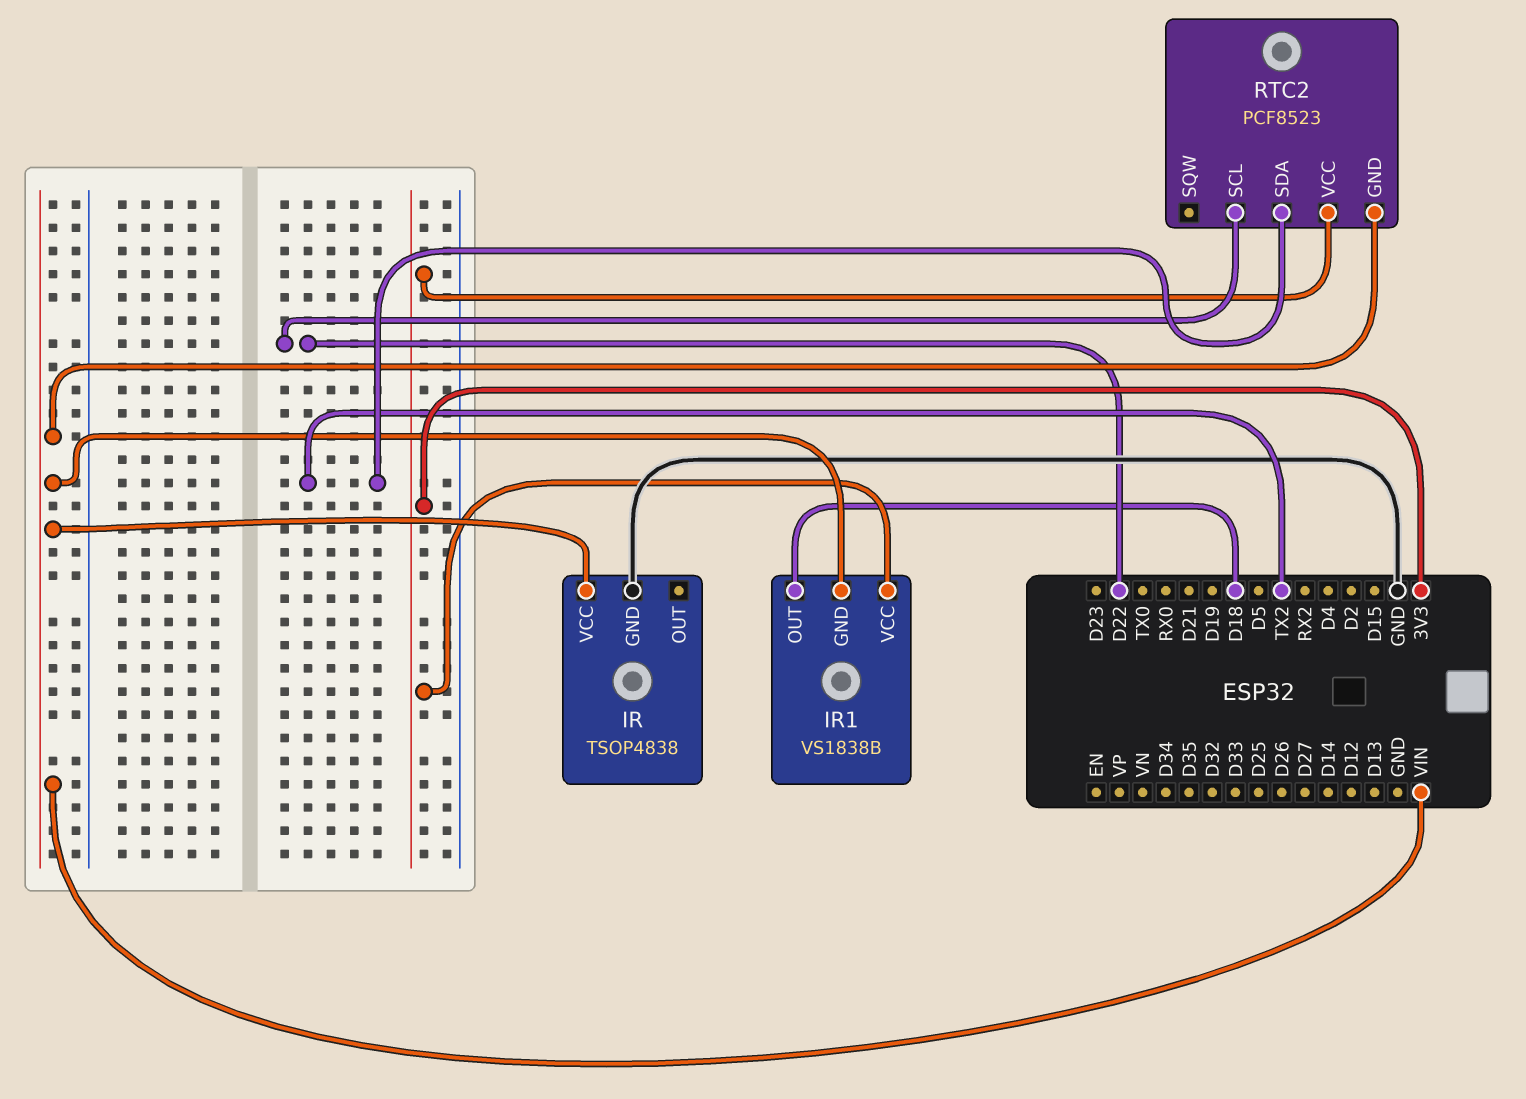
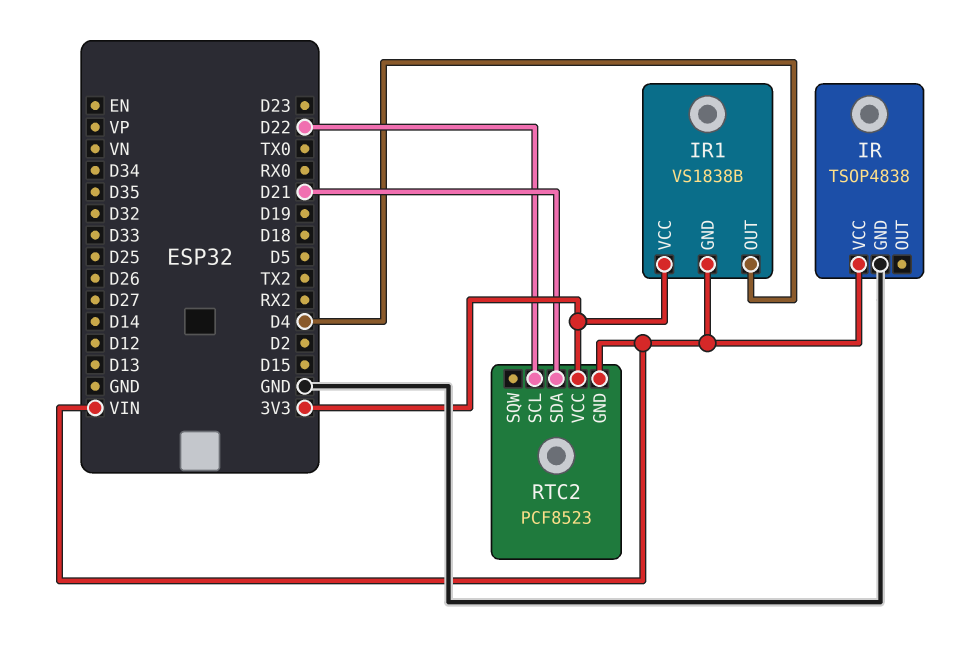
IR1 pin OUT: D18 -> D4
RTC2 pin SDA: TX2 -> D21

